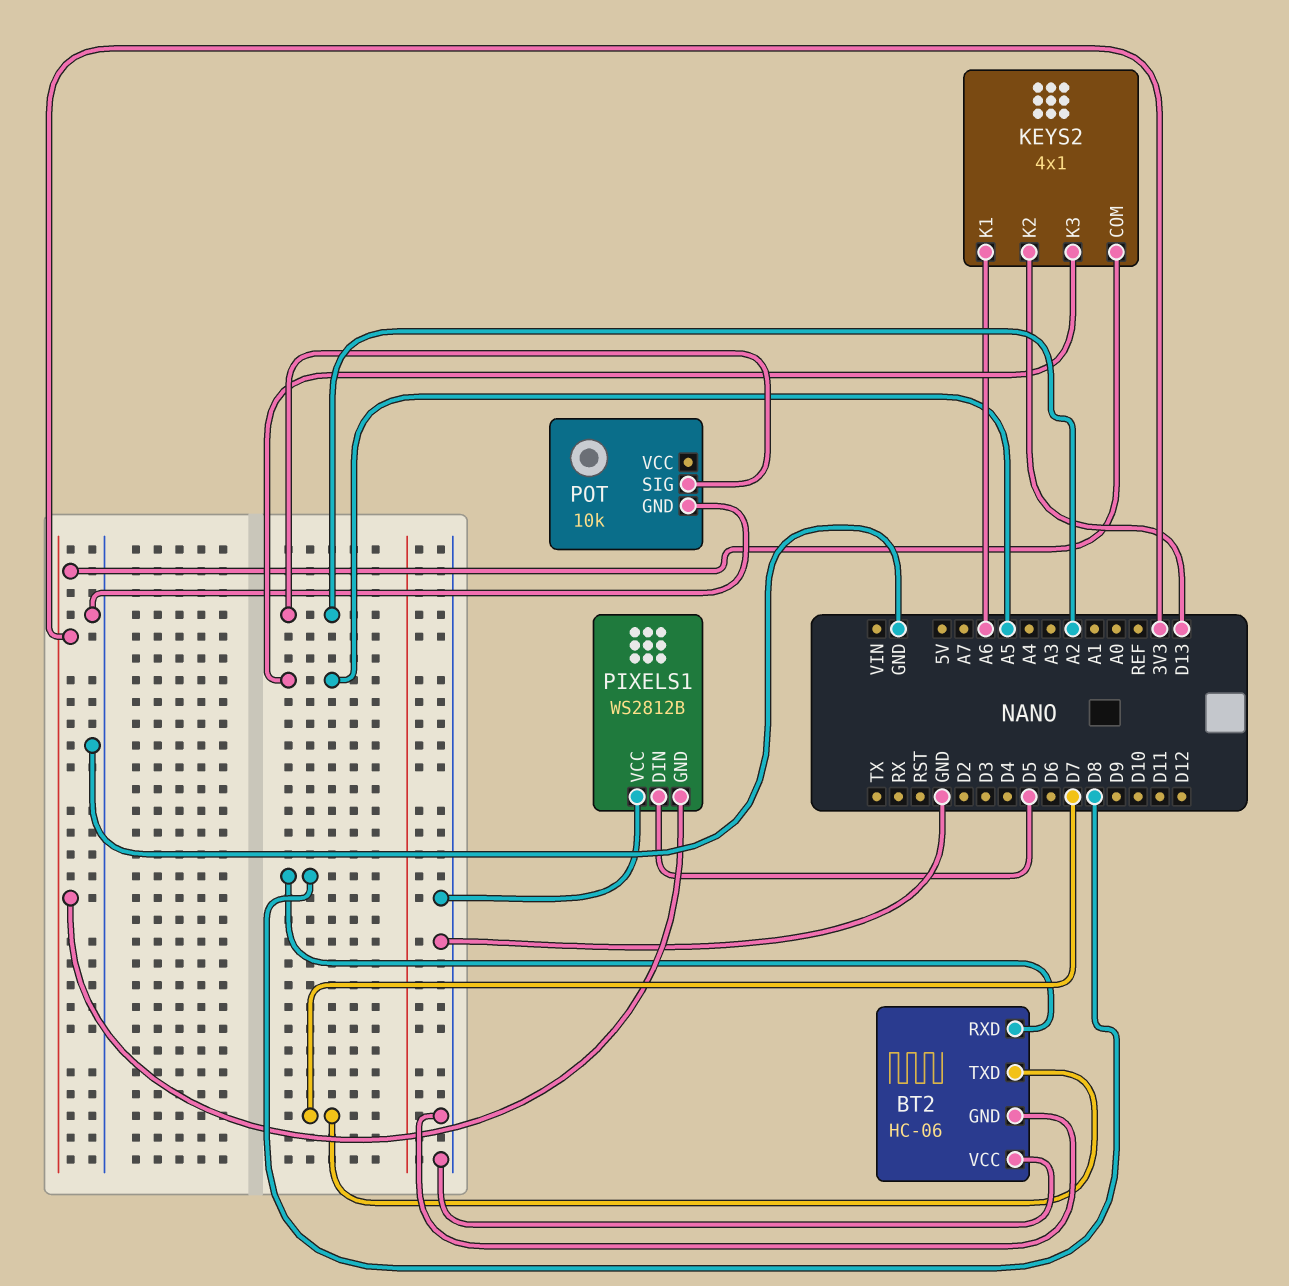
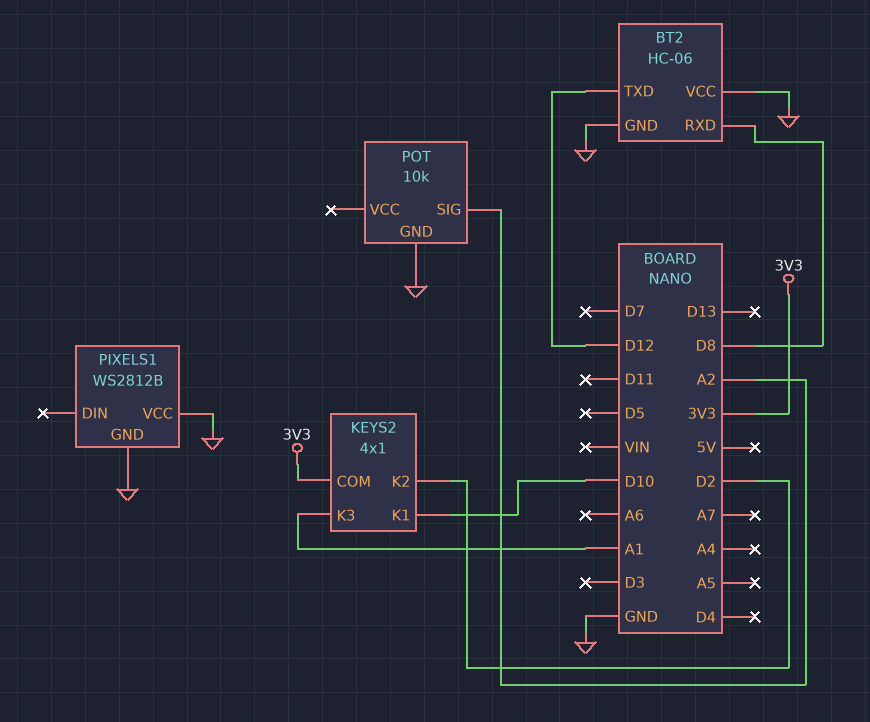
BT2 pin TXD: D7 -> D12
KEYS2 pin K1: A6 -> D10
KEYS2 pin K2: D13 -> D2
KEYS2 pin K3: A5 -> A1
PIXELS1 pin DIN: D5 -> none
PIXELS1 pin GND: 3V3 -> GND

